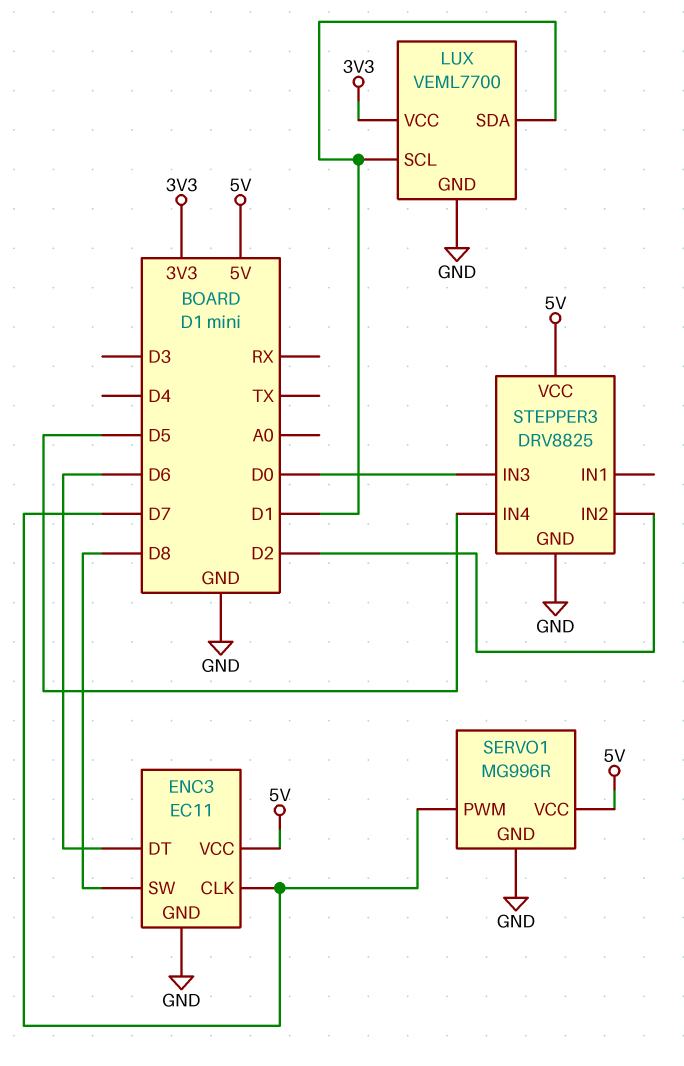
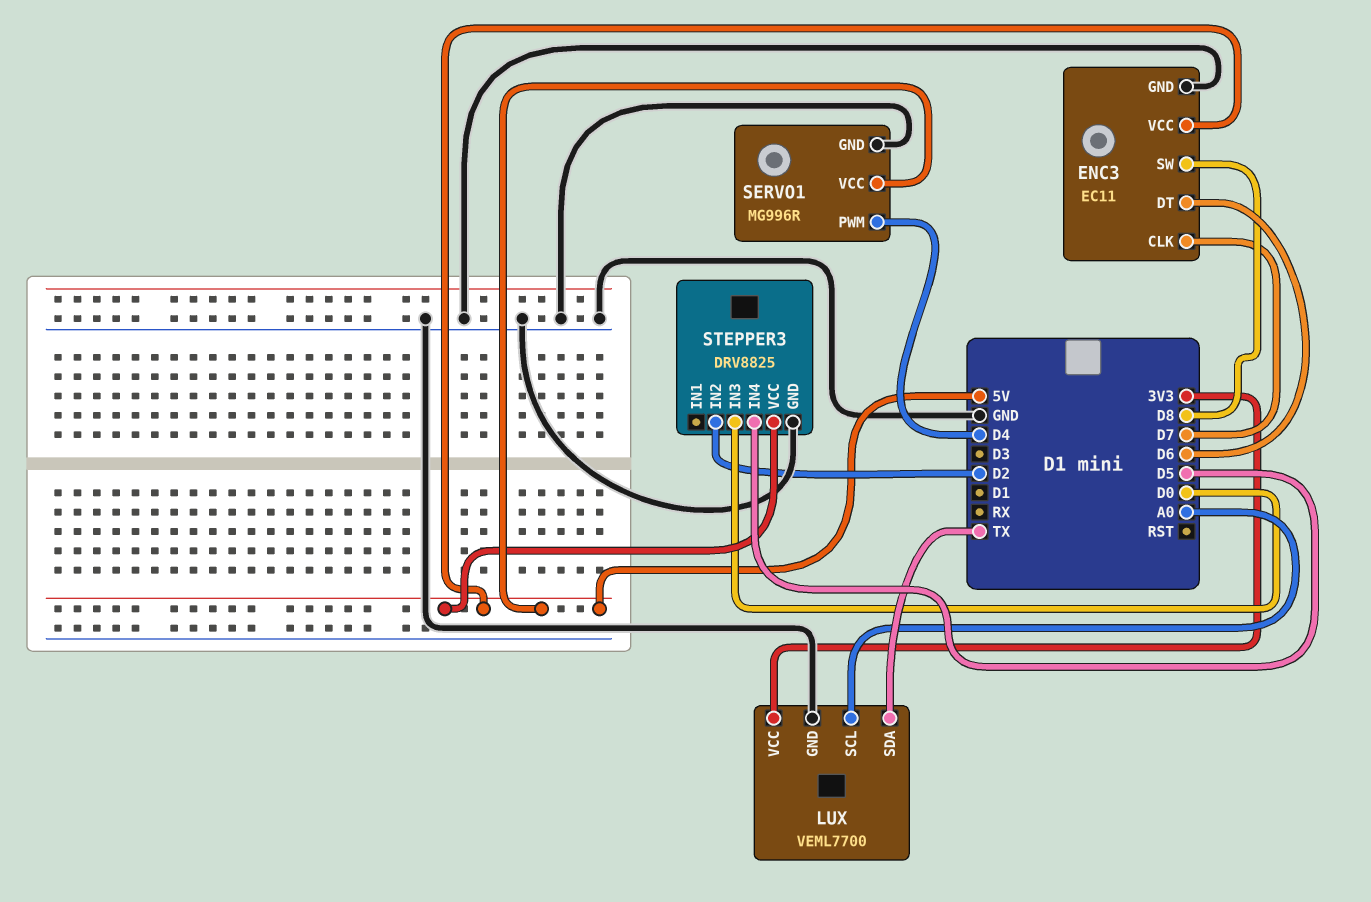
LUX pin SCL: D1 -> A0
LUX pin SDA: D1 -> TX
SERVO1 pin PWM: D7 -> D4

